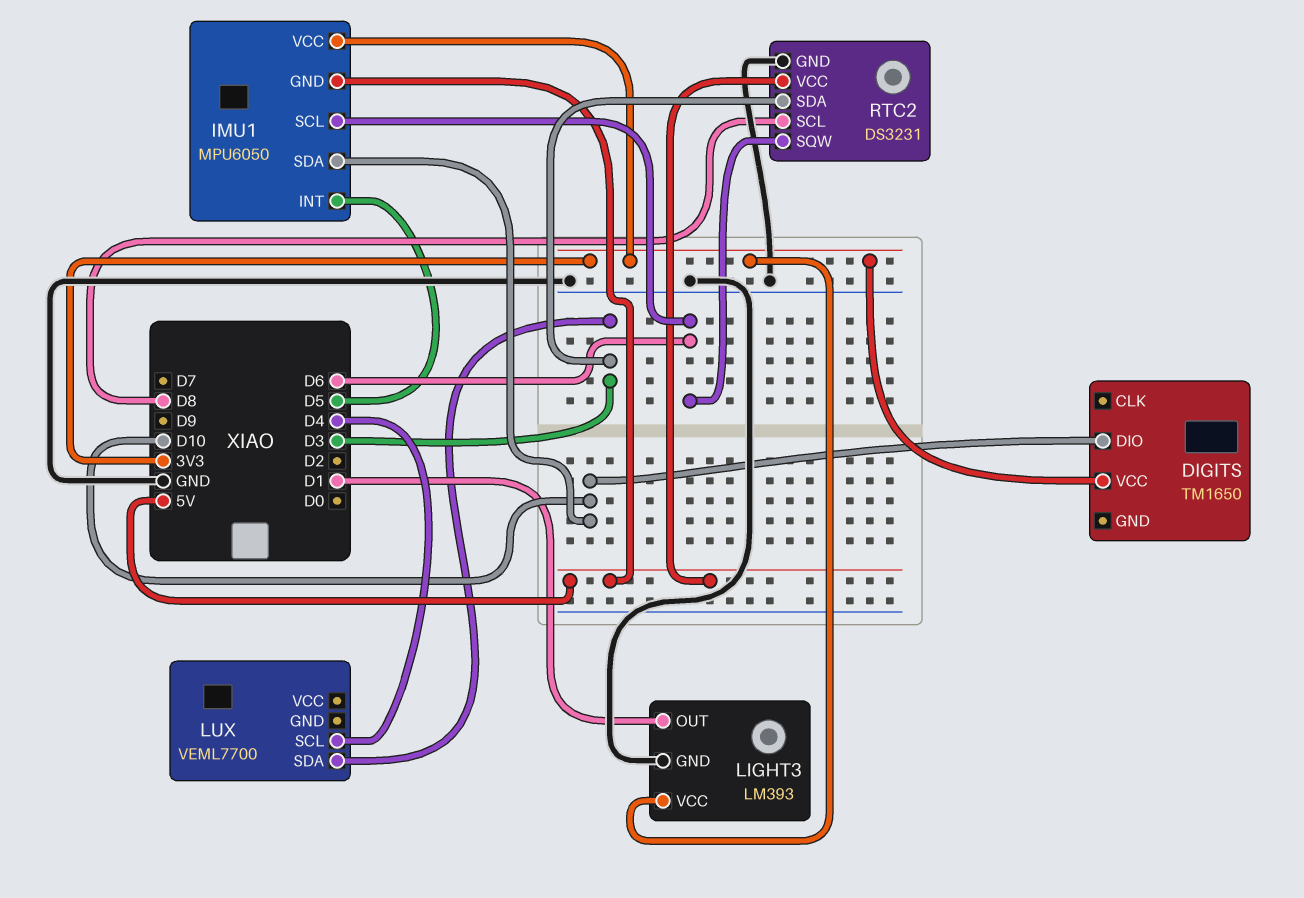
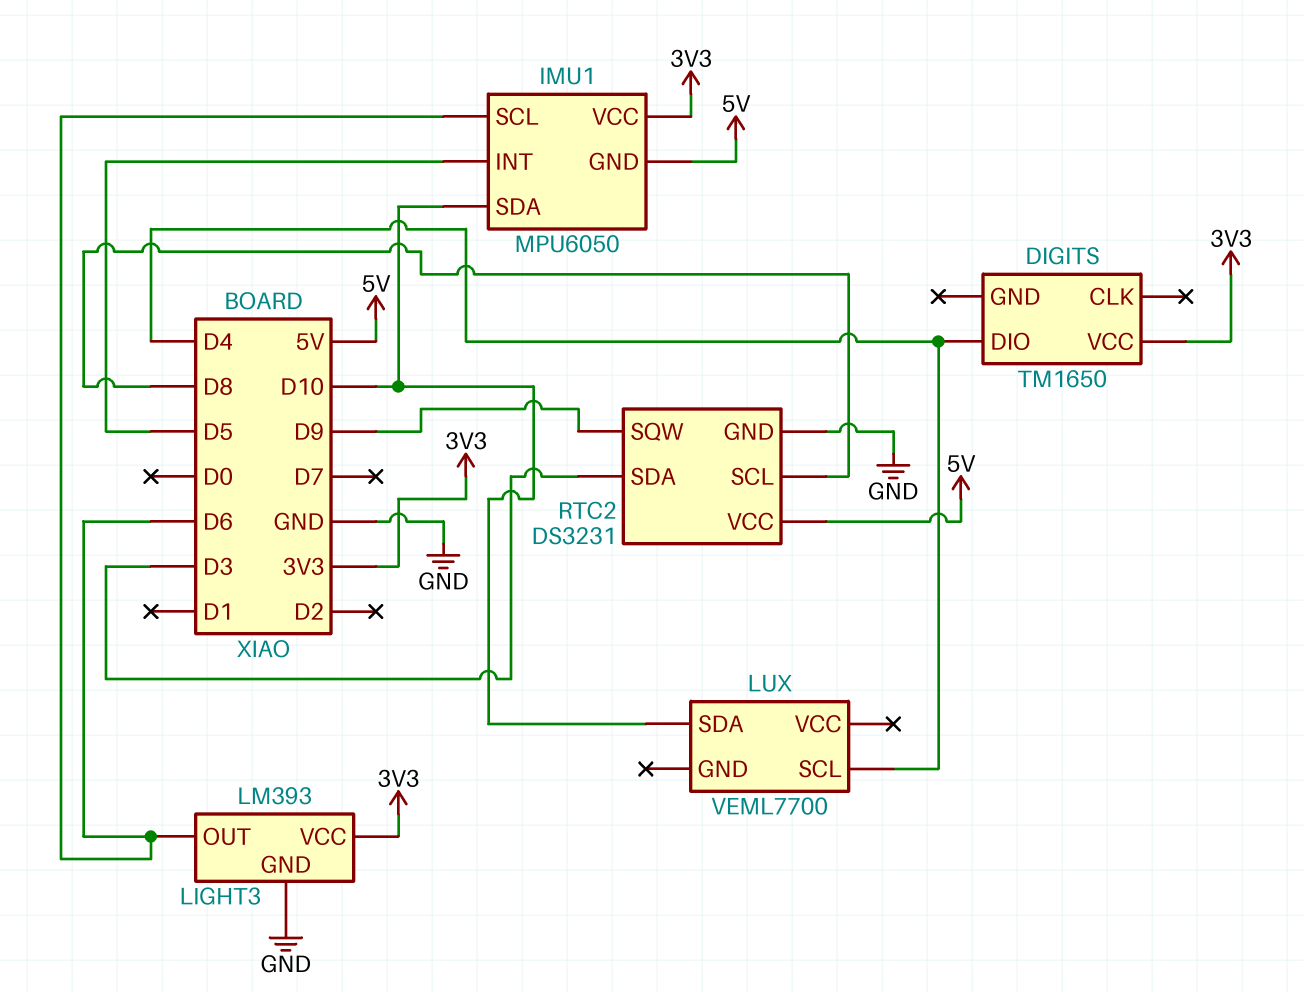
DIGITS pin DIO: D10 -> D4
LIGHT3 pin OUT: D1 -> D6
LUX pin SDA: D3 -> D10
RTC2 pin SQW: D6 -> D9

